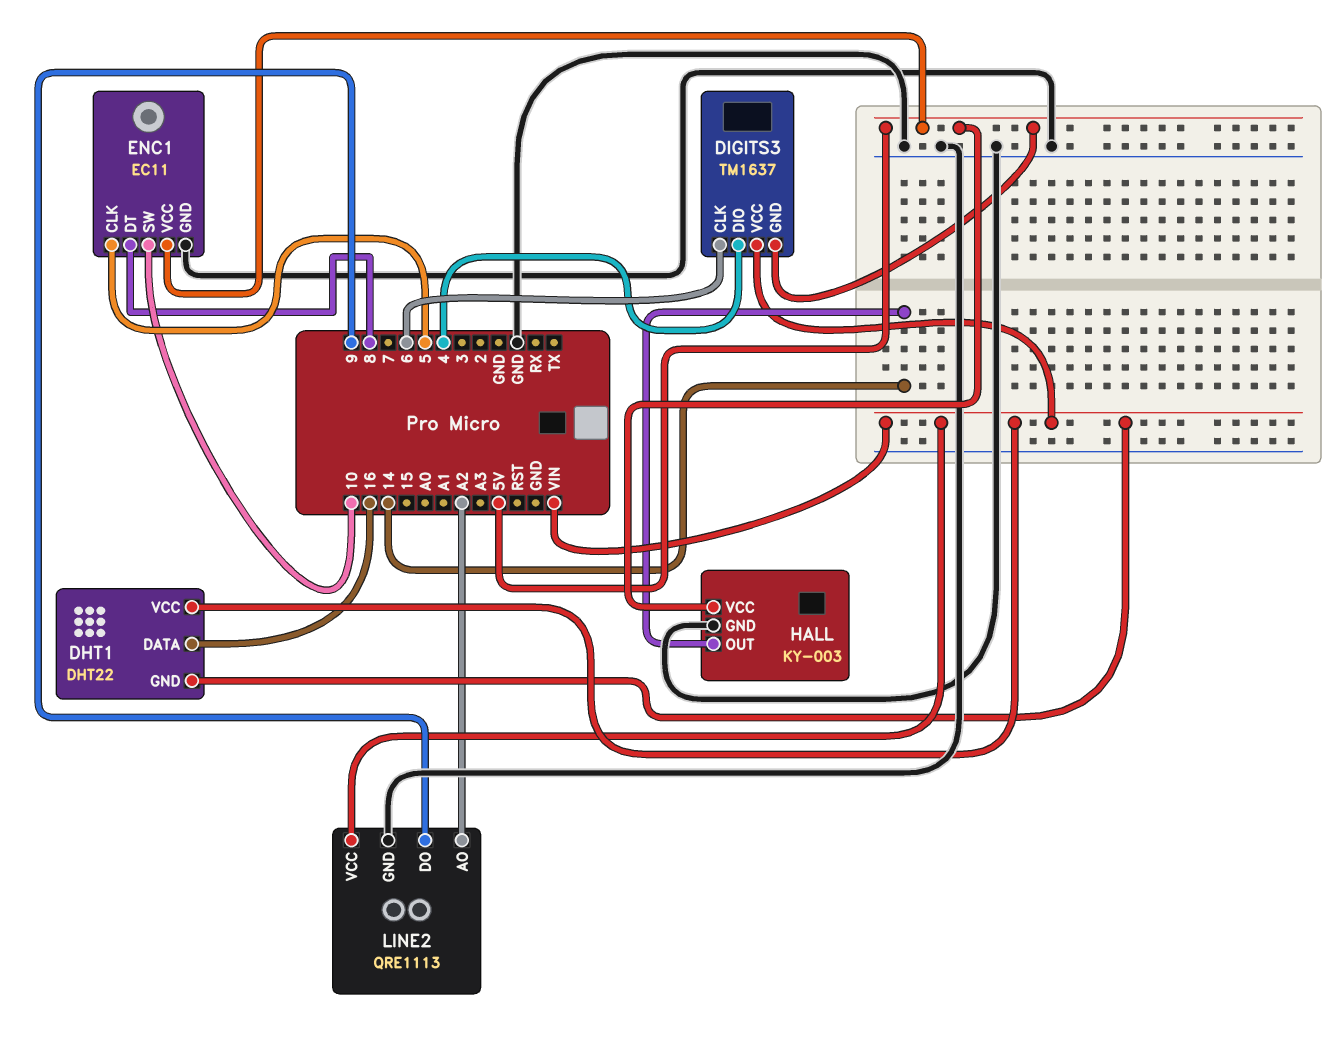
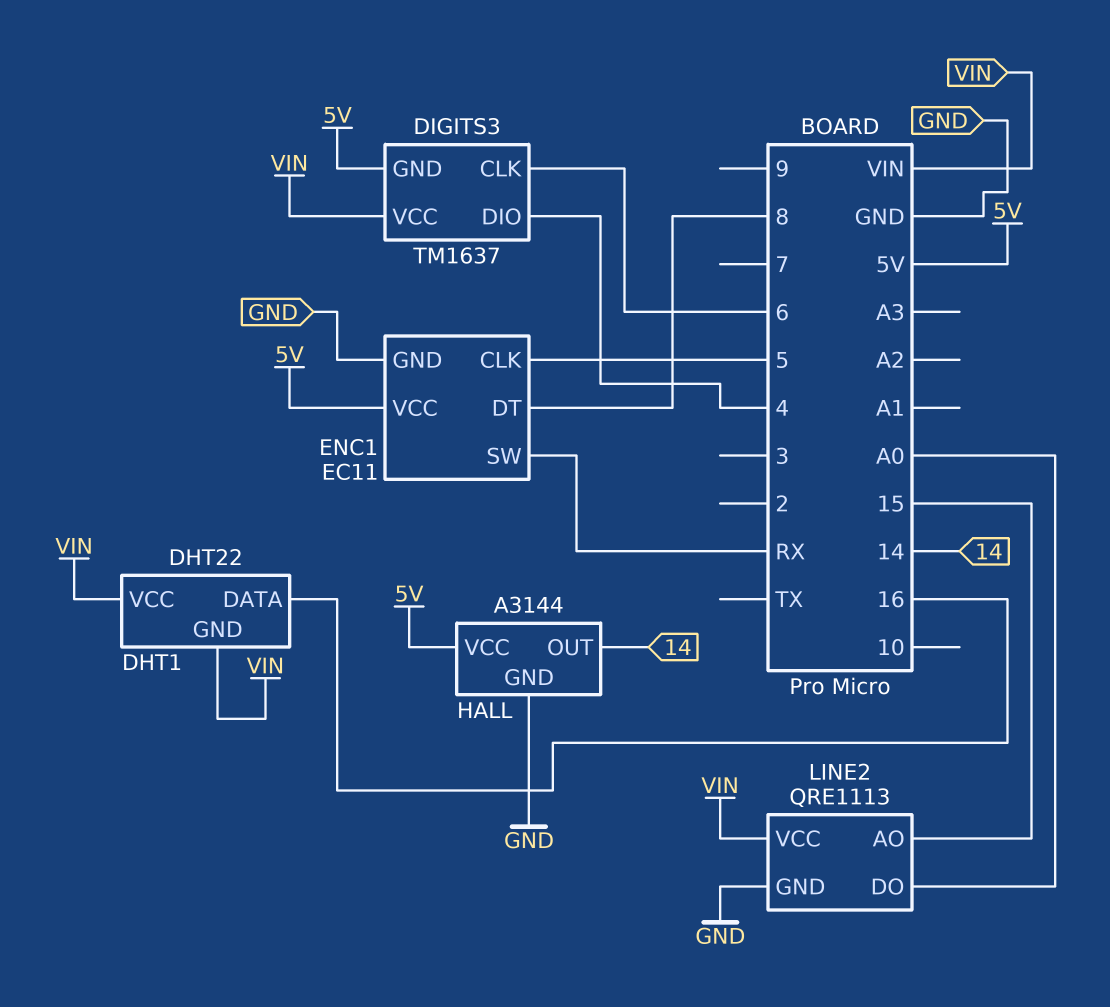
ENC1 pin SW: 10 -> RX
HALL: KY-003 -> A3144
LINE2 pin AO: A2 -> 15
LINE2 pin DO: 9 -> A0

